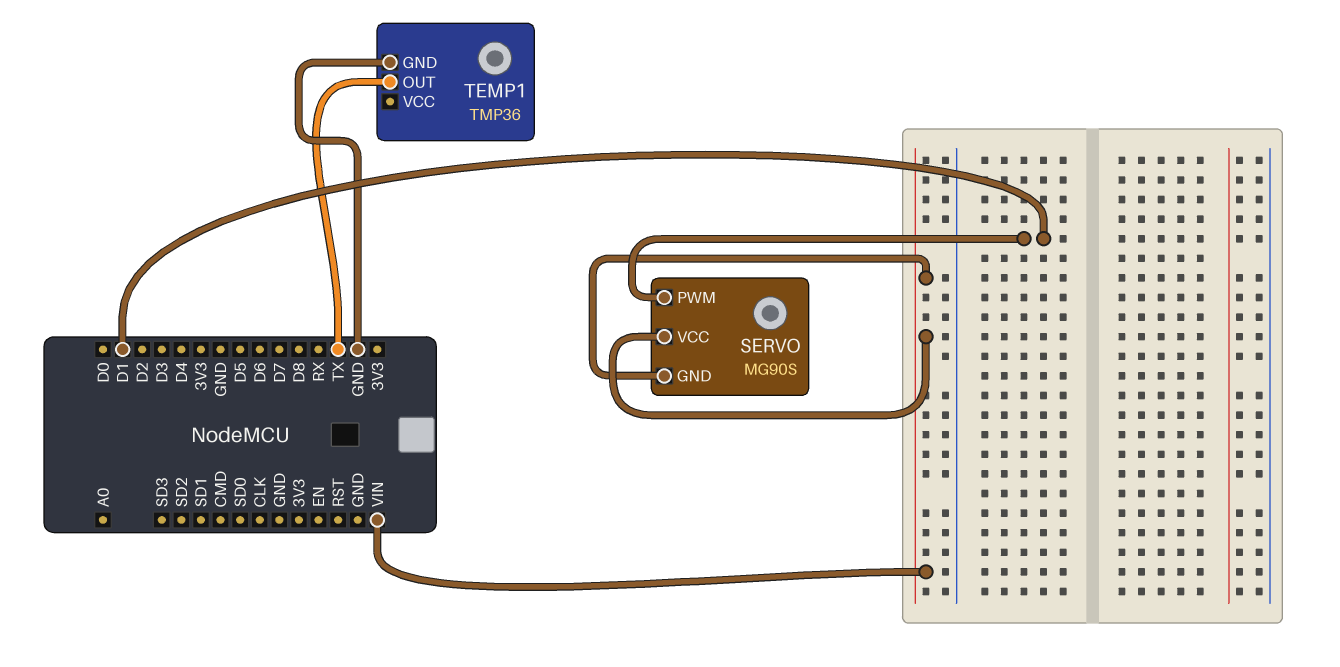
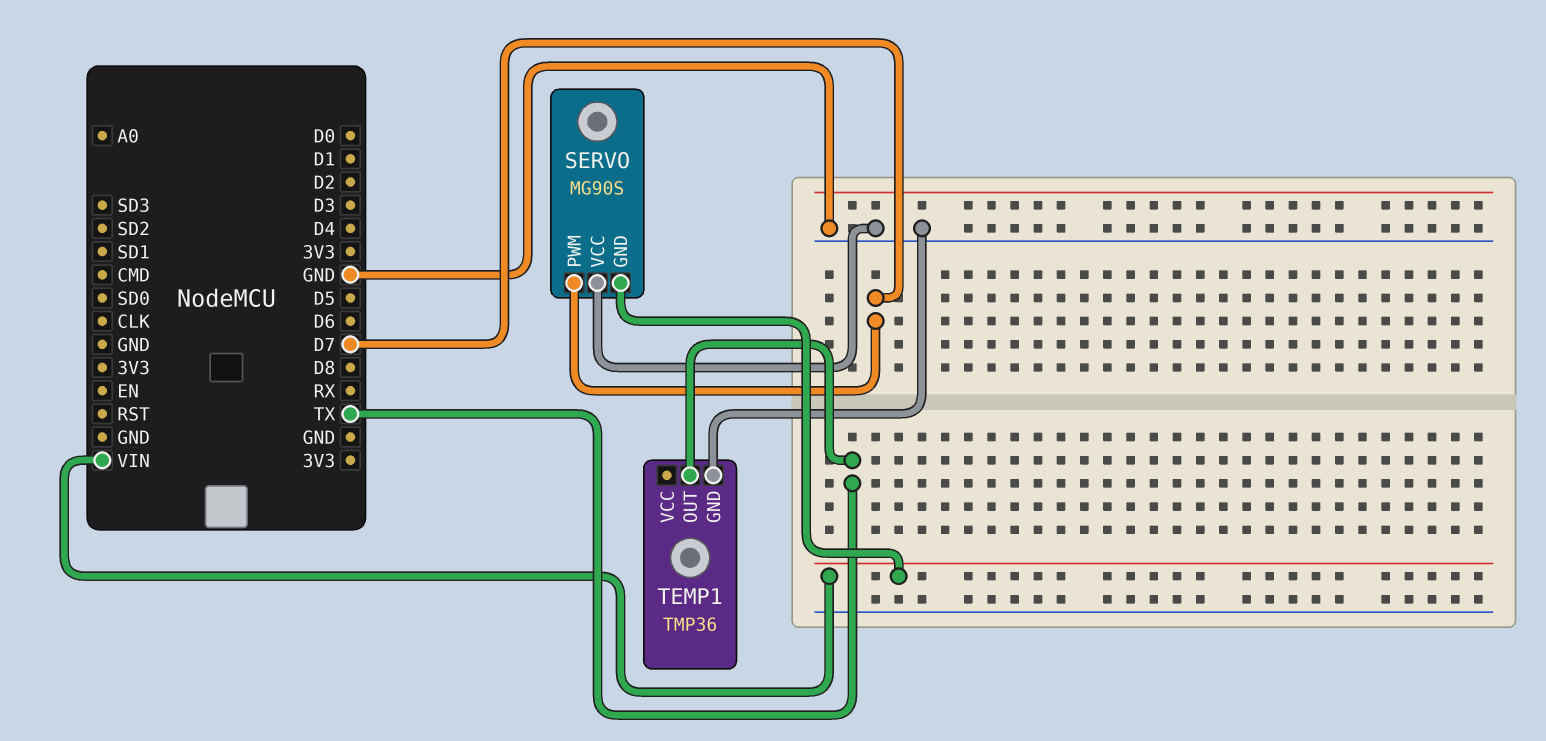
SERVO pin PWM: D1 -> D7
SERVO pin VCC: VIN -> GND

